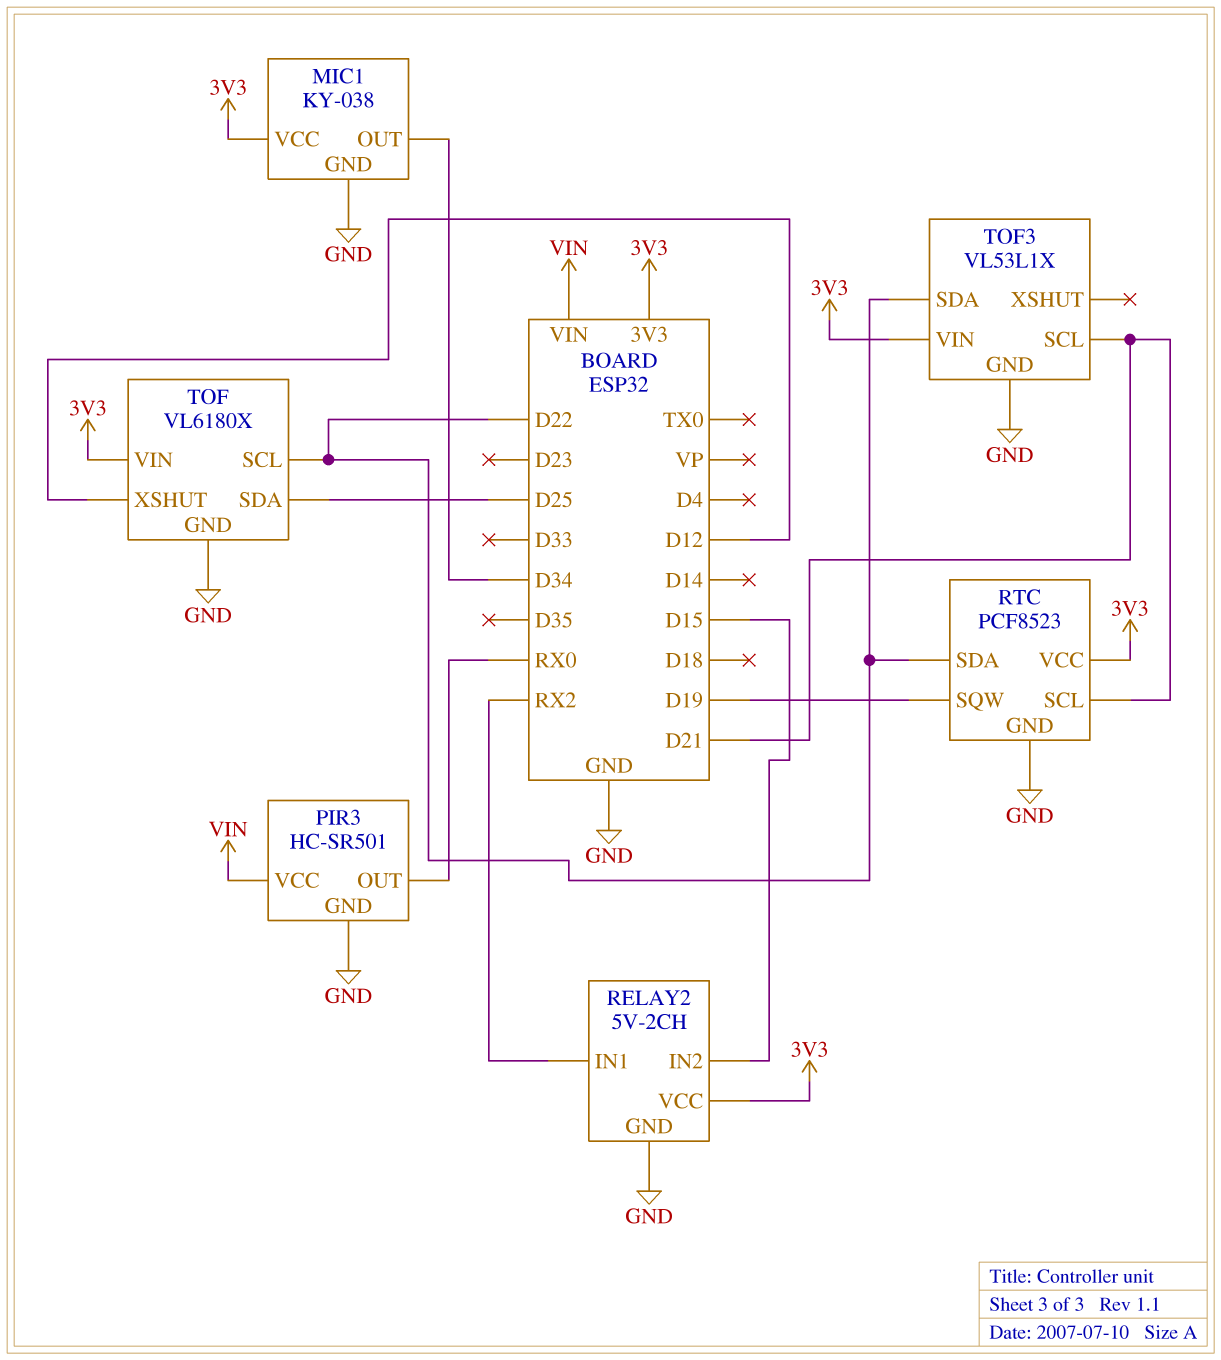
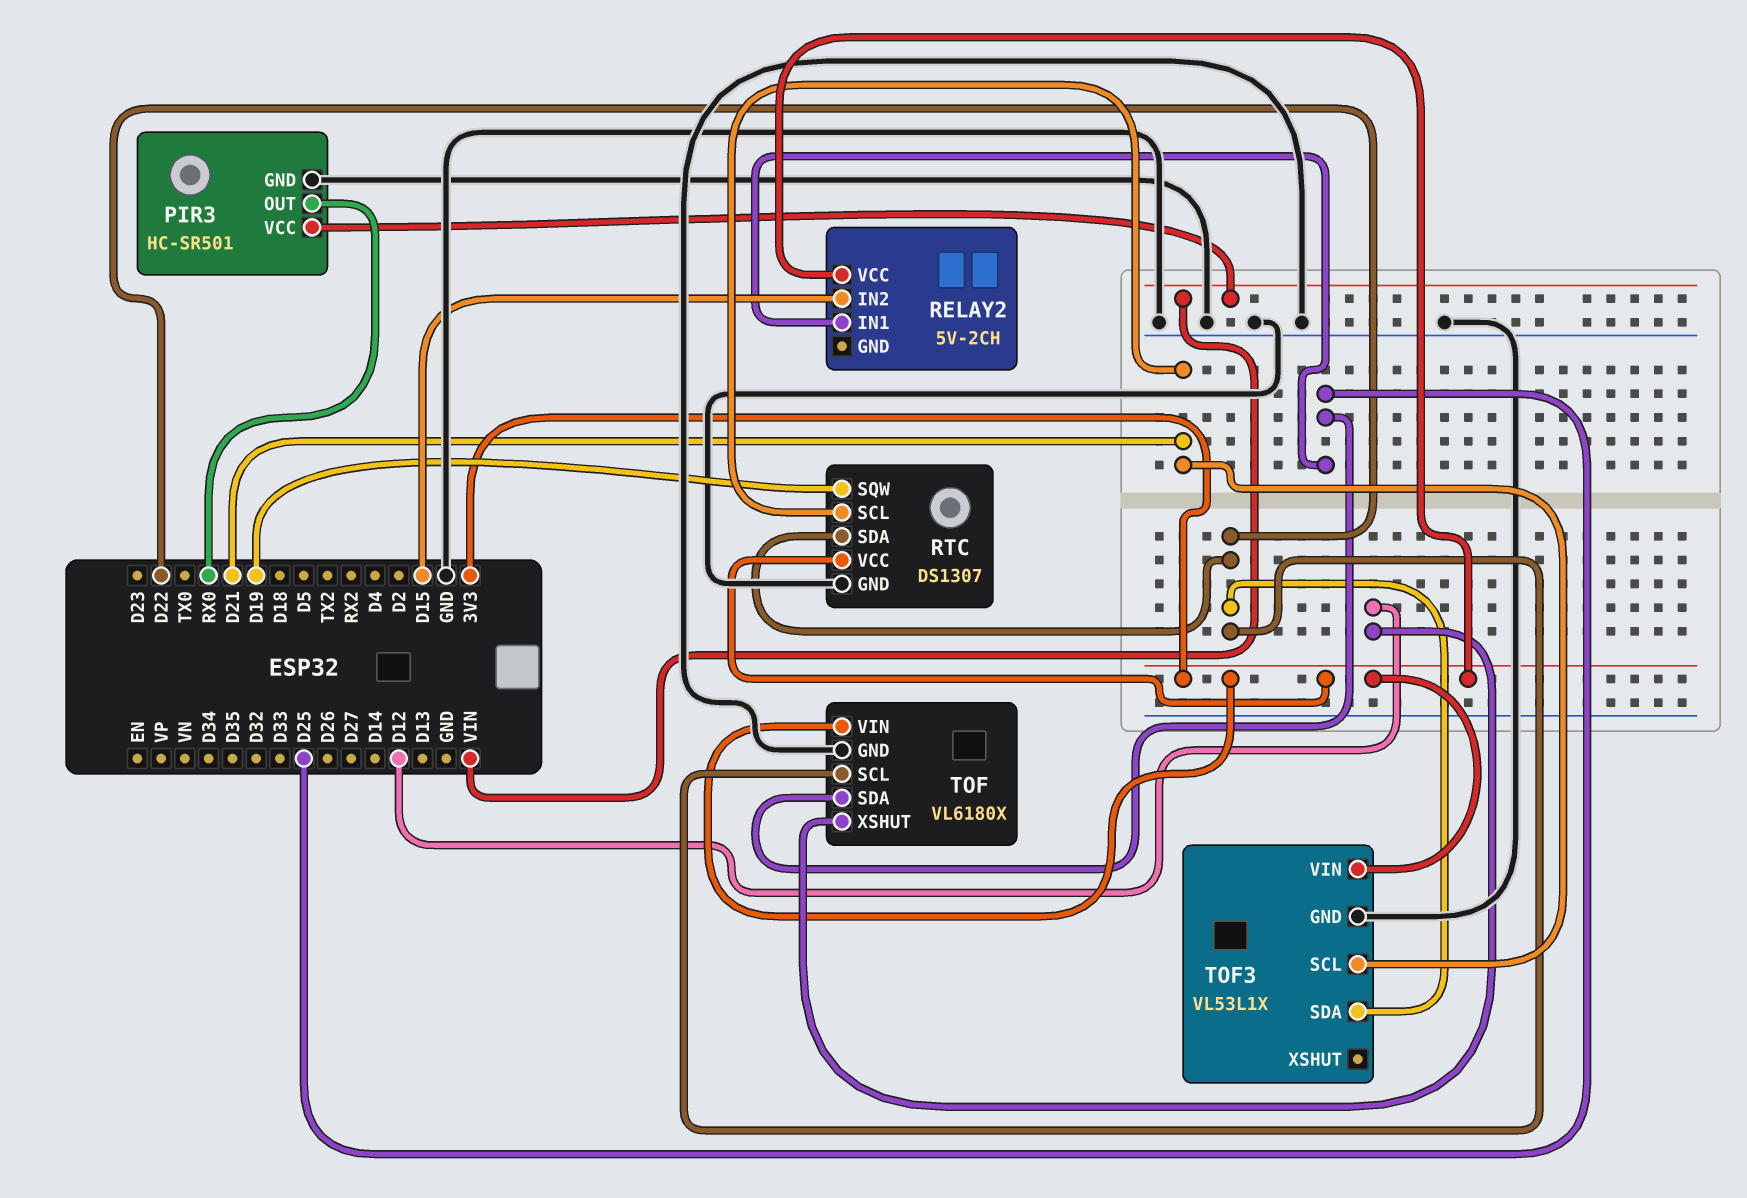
MIC1: KY-038 -> none
MIC1 pin GND: GND -> none
MIC1 pin OUT: D34 -> none
MIC1 pin VCC: 3V3 -> none
RELAY2 pin GND: GND -> none
RELAY2 pin IN1: RX2 -> D25
RTC: PCF8523 -> DS1307

